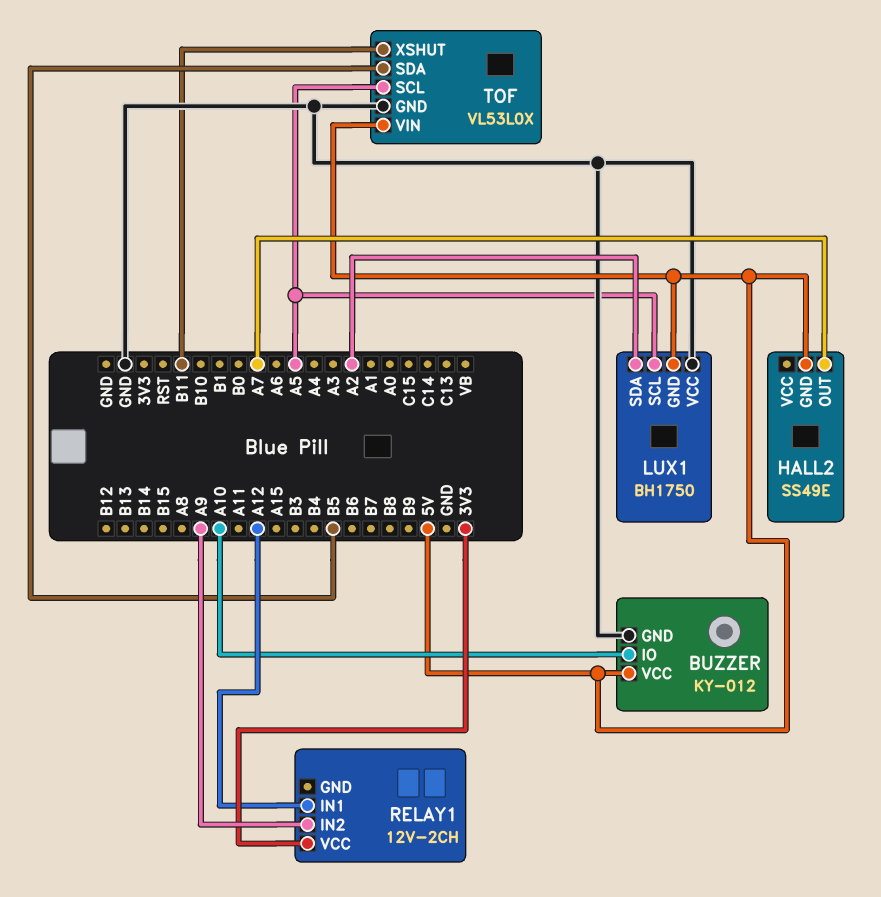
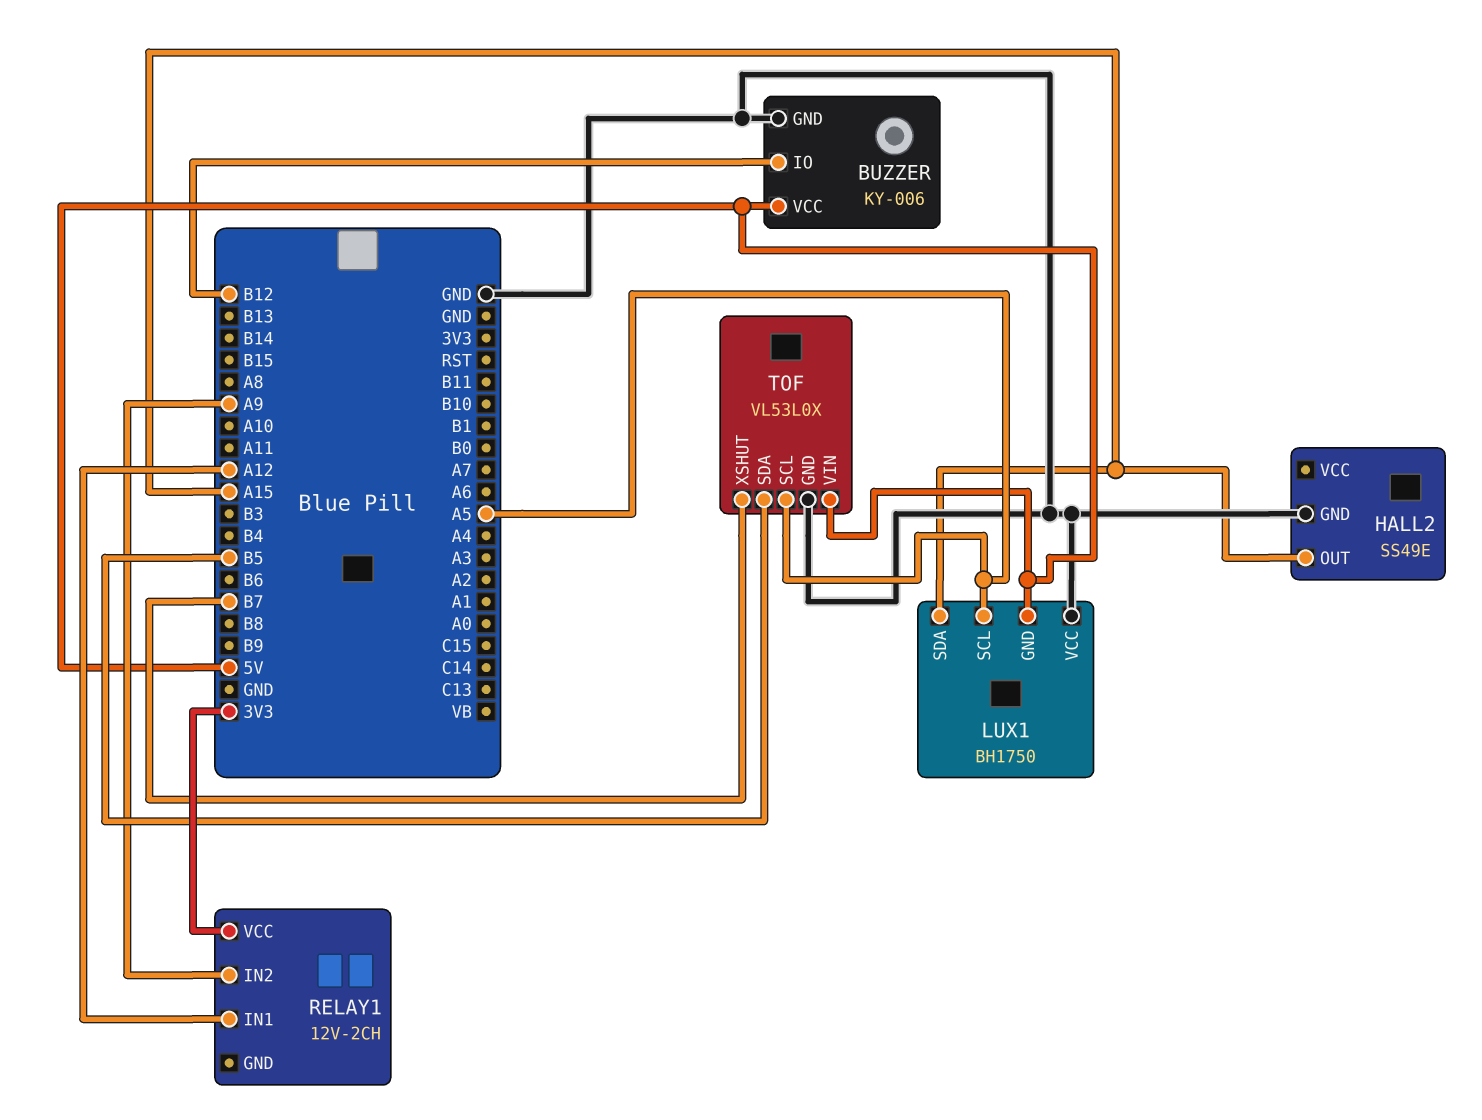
BUZZER: KY-012 -> KY-006
BUZZER pin IO: A10 -> B12
HALL2 pin GND: 5V -> GND
HALL2 pin OUT: A7 -> A15
LUX1 pin SDA: A2 -> A15
TOF pin XSHUT: B11 -> B7

